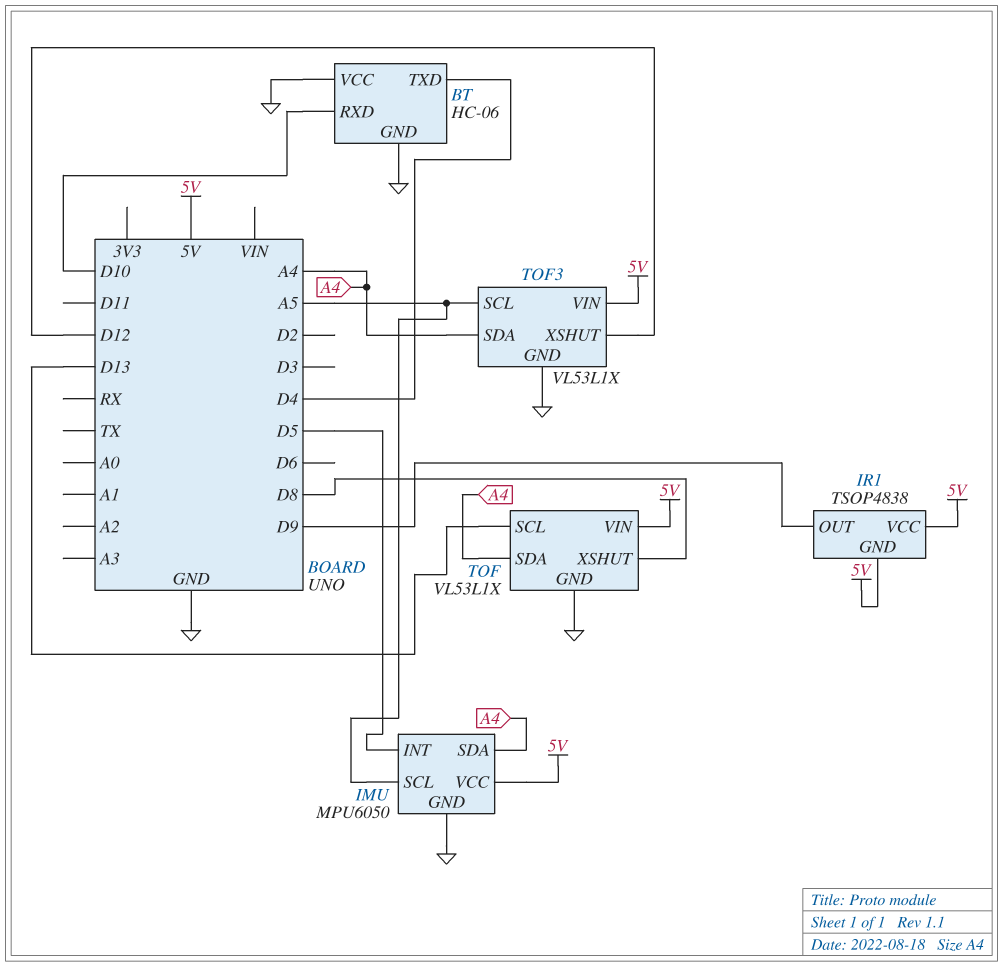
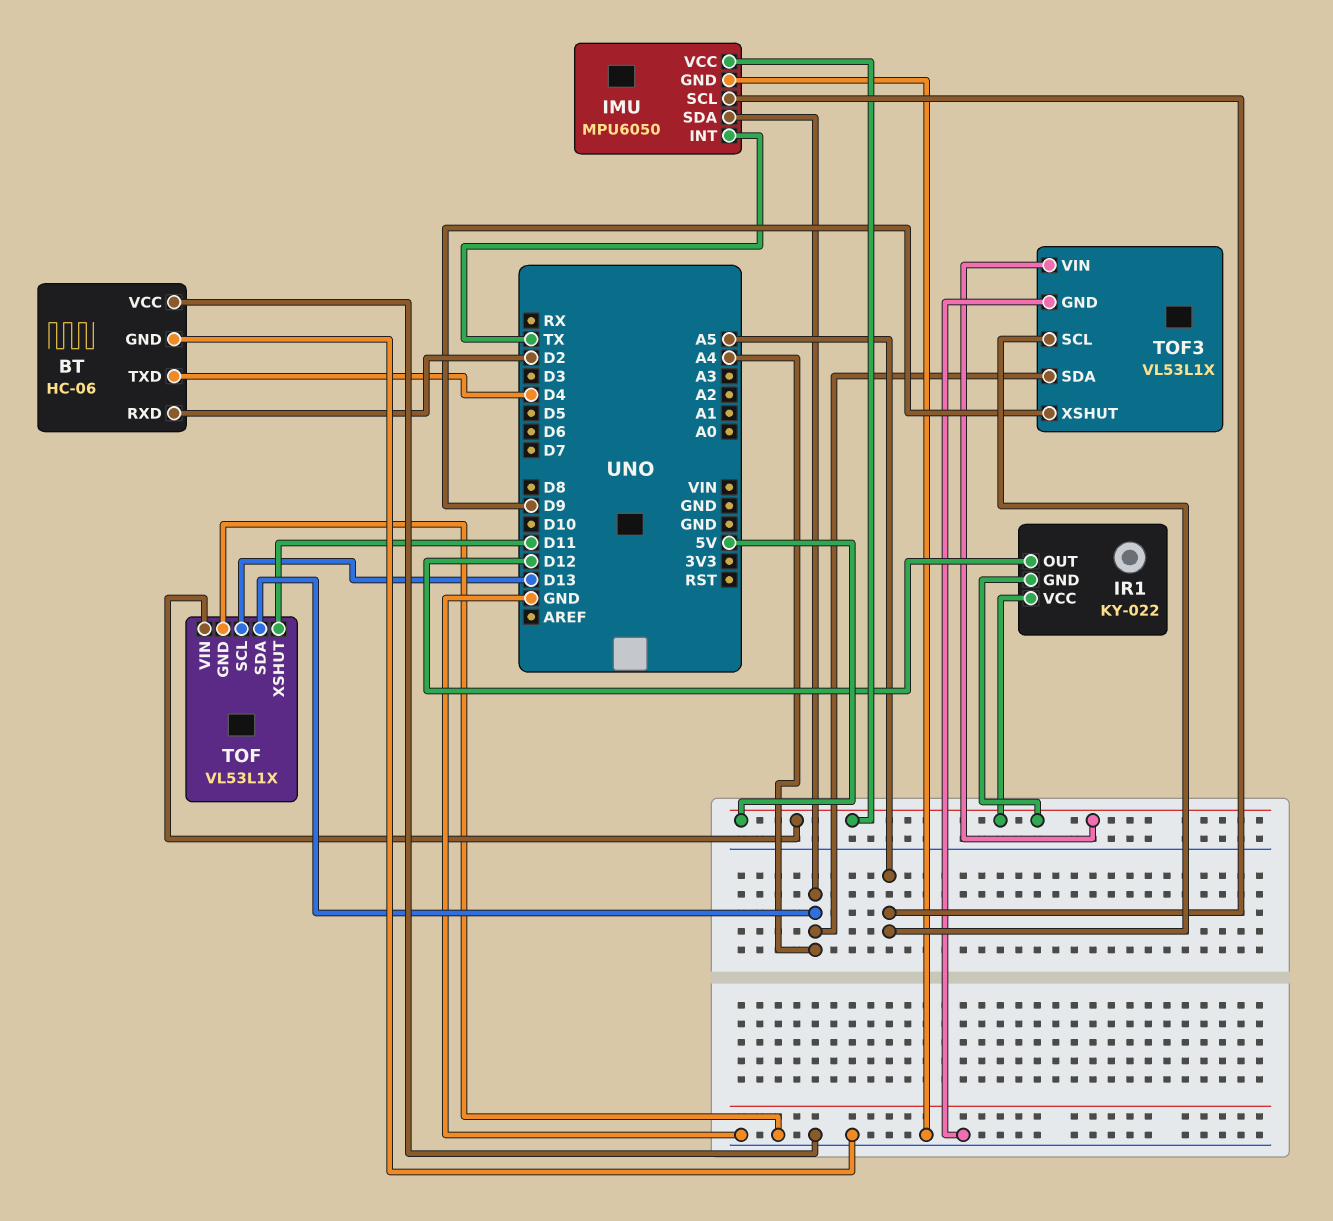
BT pin RXD: D10 -> D2
IMU pin INT: D5 -> TX
IR1: TSOP4838 -> KY-022
IR1 pin OUT: D9 -> D12
TOF pin XSHUT: D8 -> D11
TOF3 pin XSHUT: D12 -> D9

